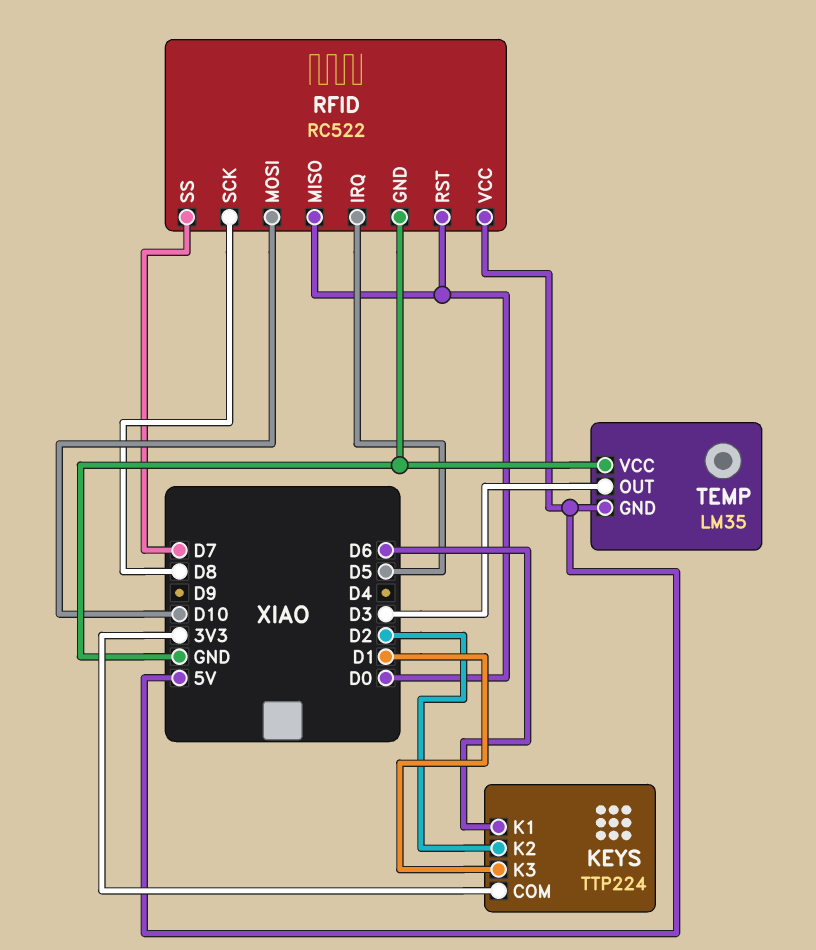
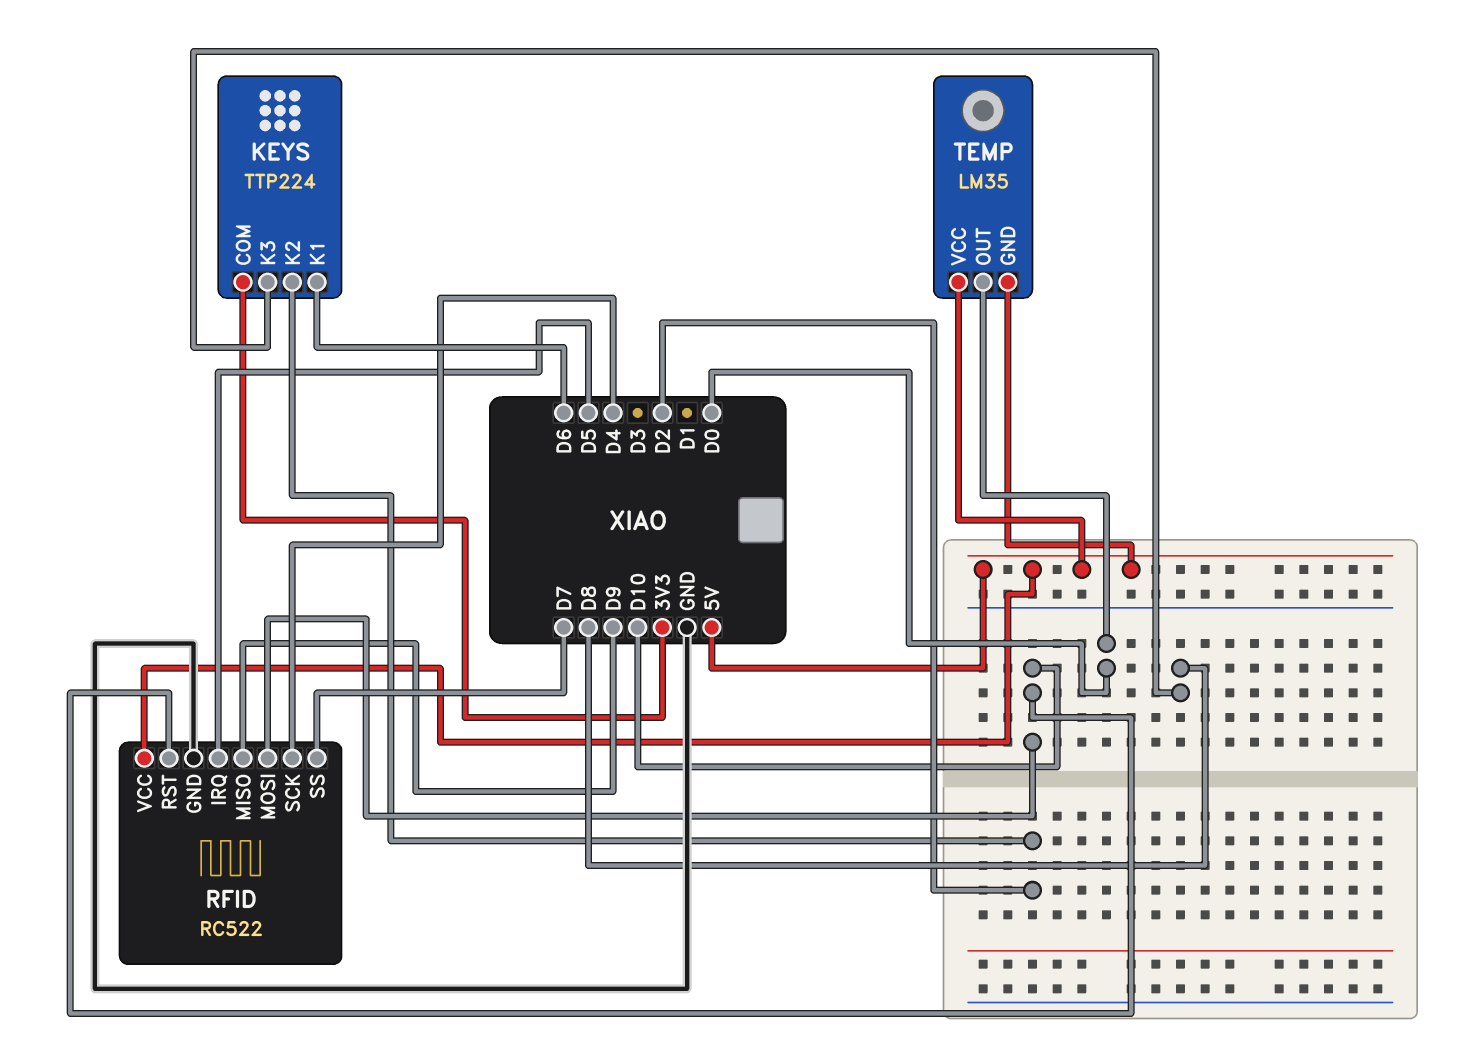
KEYS pin K3: D1 -> D8
RFID pin MISO: D0 -> D9
RFID pin RST: D0 -> D10
RFID pin SCK: D8 -> D4
TEMP pin OUT: D3 -> D0
TEMP pin VCC: GND -> 5V

